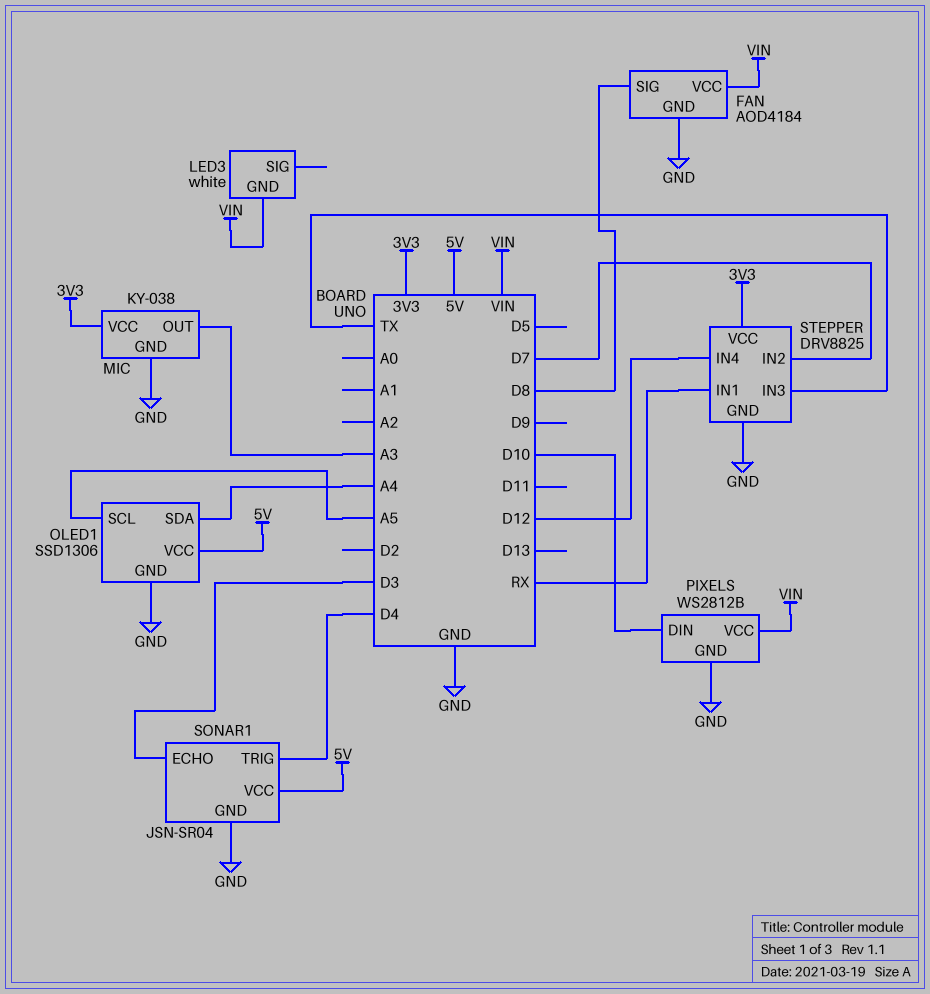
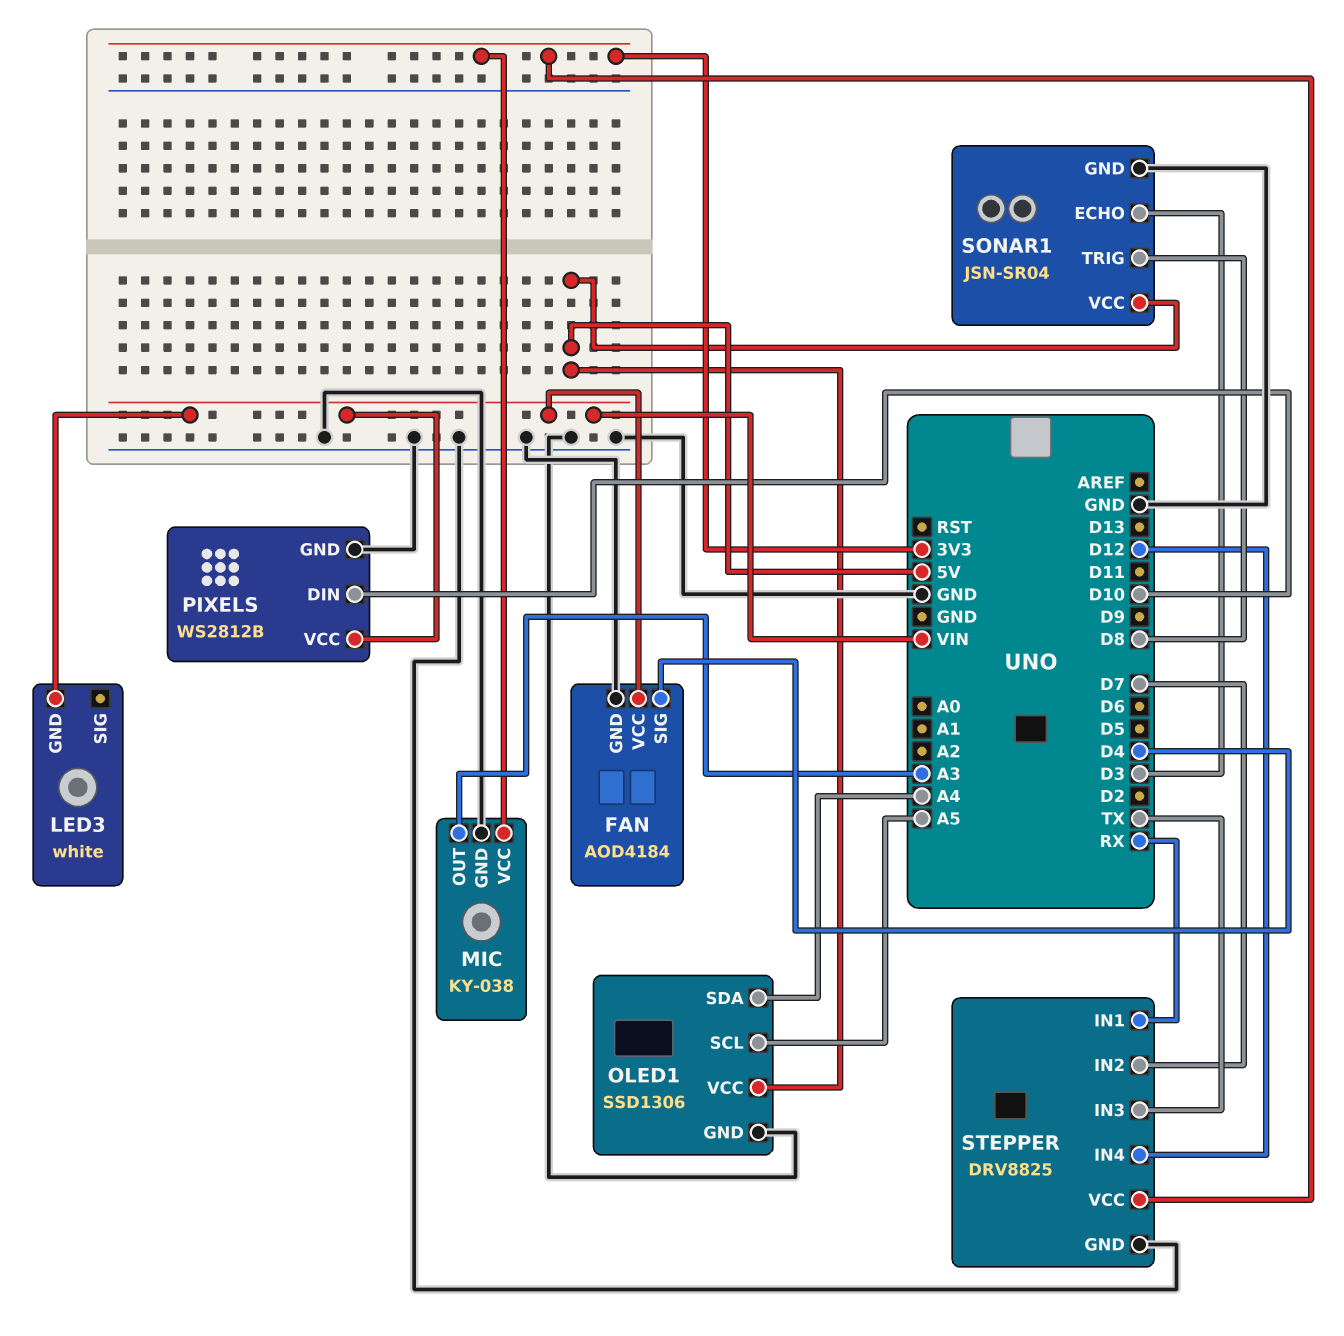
FAN pin SIG: D8 -> D4
SONAR1 pin TRIG: D4 -> D8

